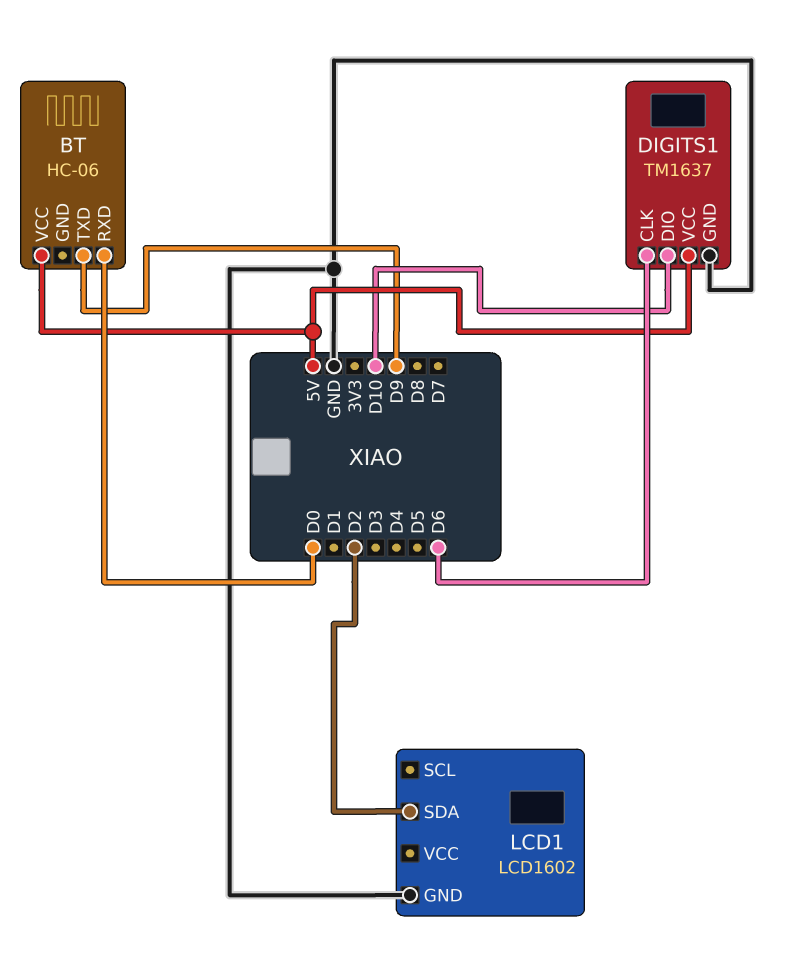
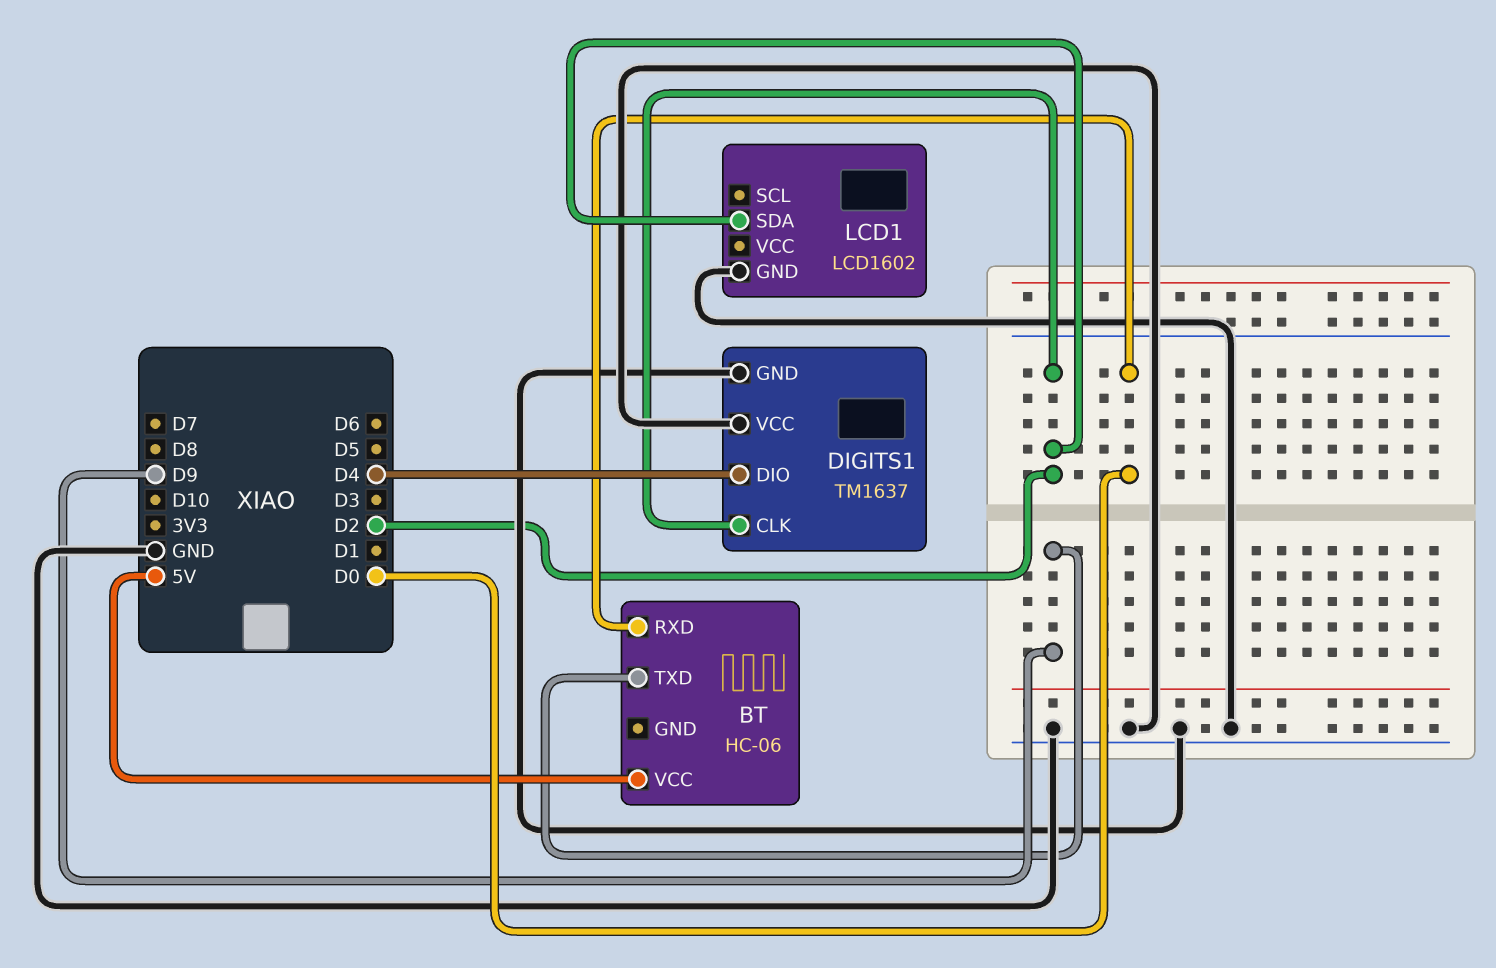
DIGITS1 pin CLK: D6 -> D2
DIGITS1 pin DIO: D10 -> D4
DIGITS1 pin VCC: 5V -> GND

